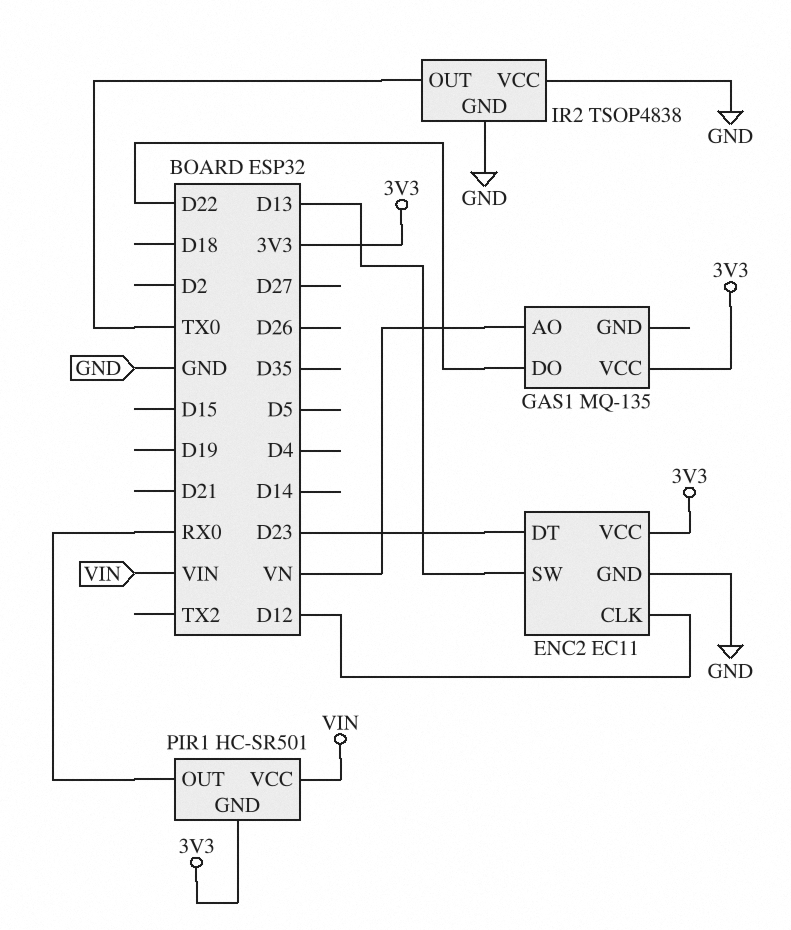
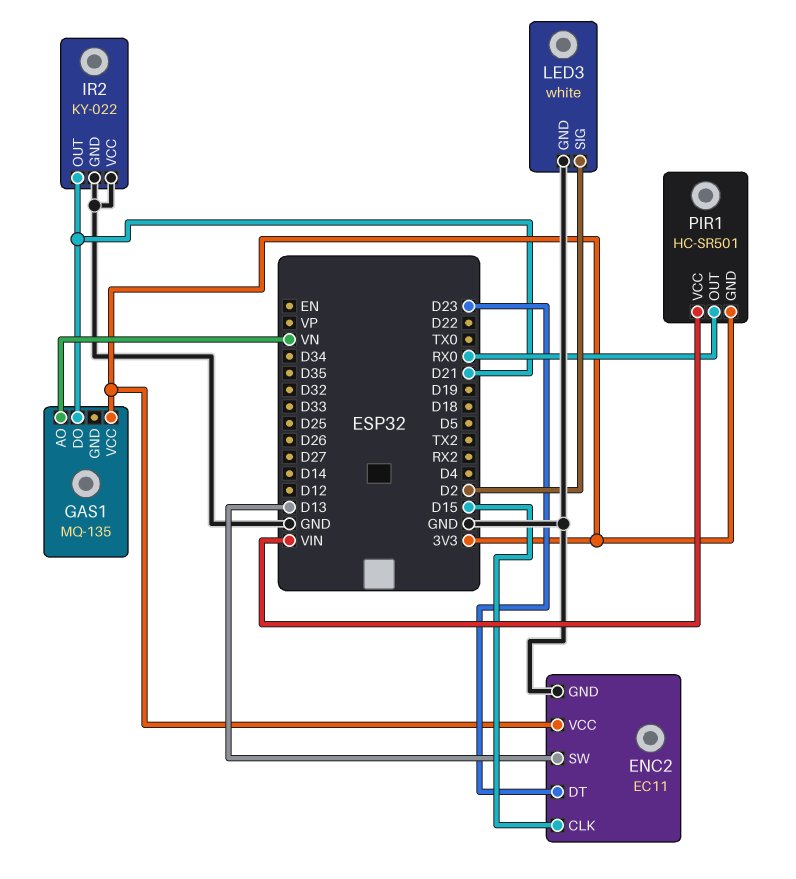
ENC2 pin CLK: D12 -> D15
GAS1 pin DO: D22 -> D21
IR2: TSOP4838 -> KY-022
IR2 pin OUT: TX0 -> D21
LED3: none -> white
LED3 pin GND: none -> GND
LED3 pin SIG: none -> D2

